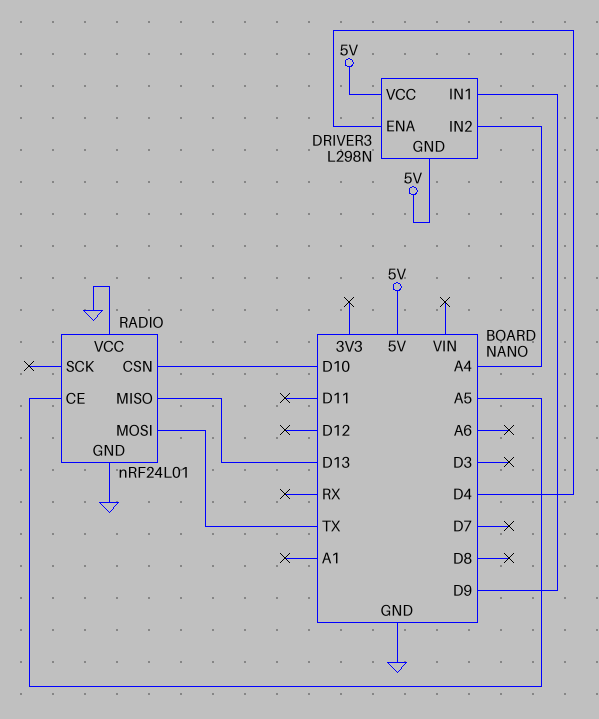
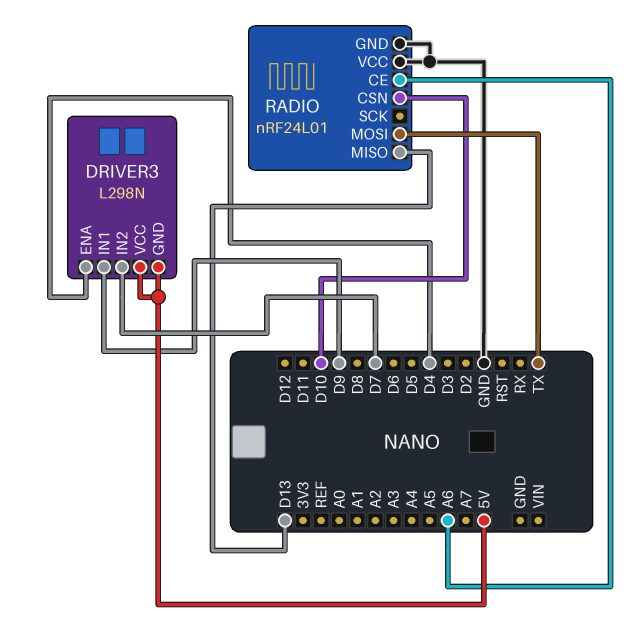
DRIVER3 pin IN2: A4 -> D7
RADIO pin CE: A5 -> A6

